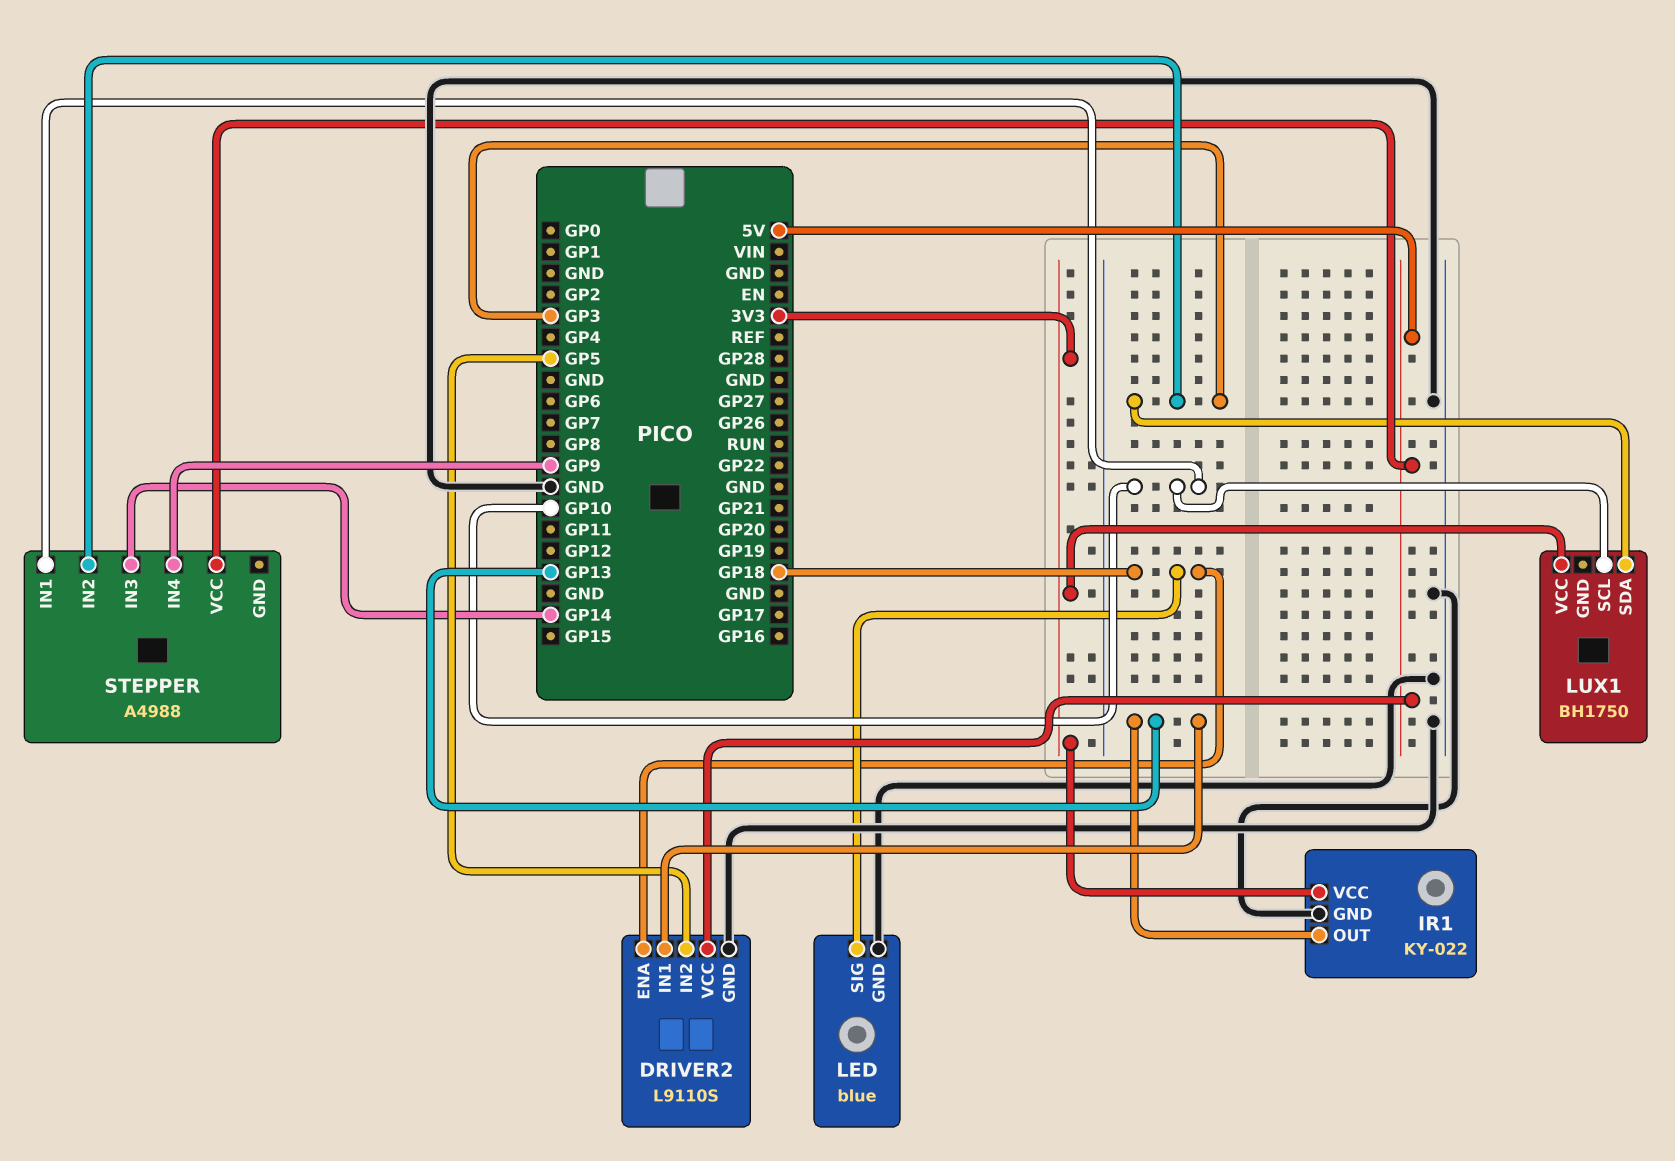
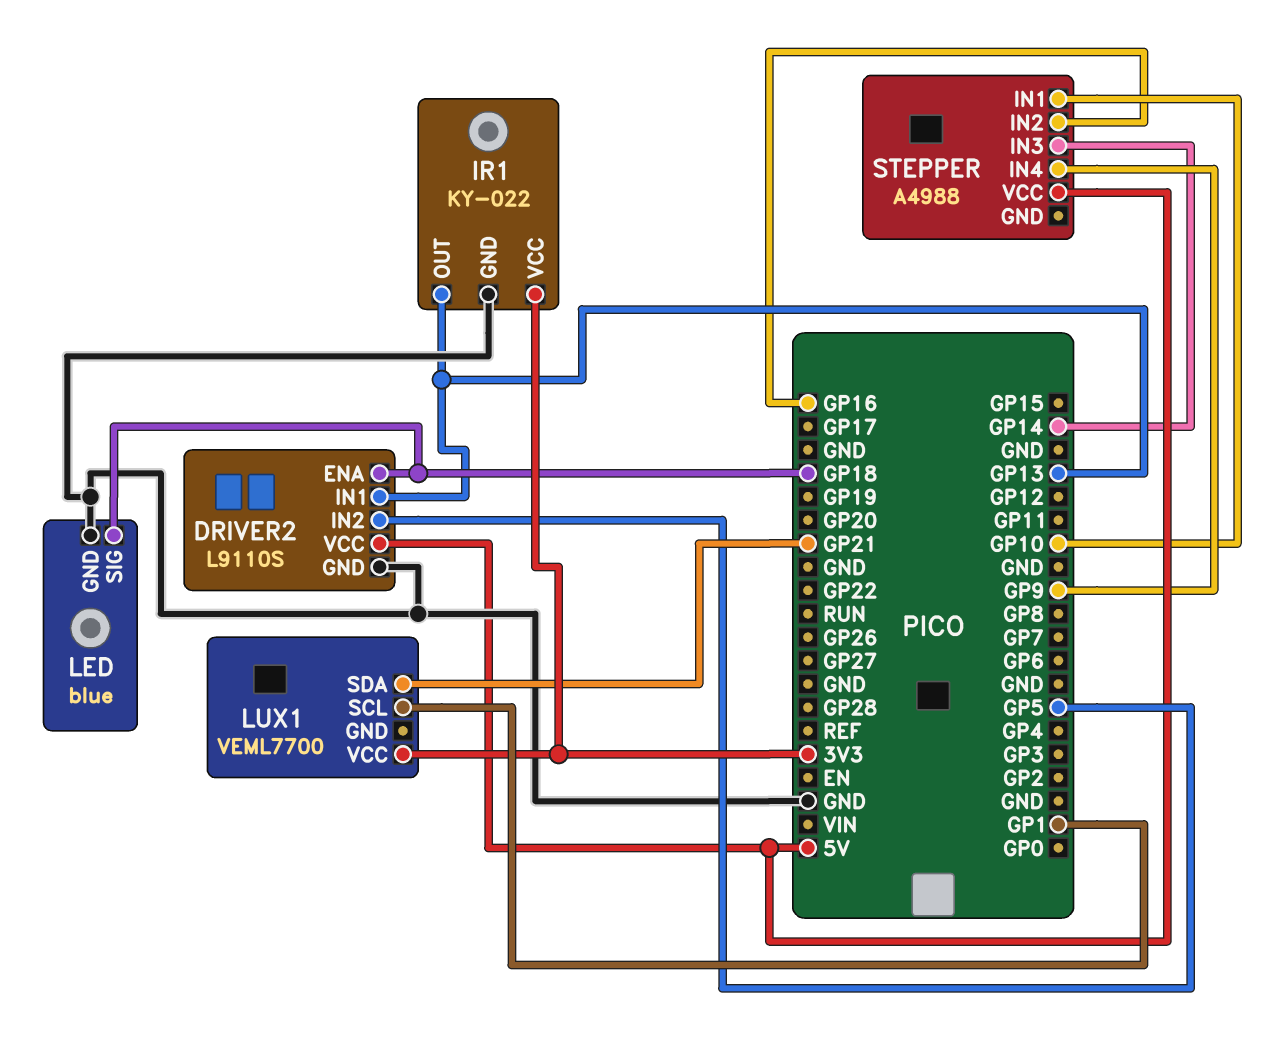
LUX1: BH1750 -> VEML7700
LUX1 pin SCL: GP10 -> GP1
LUX1 pin SDA: GP3 -> GP21
STEPPER pin IN2: GP3 -> GP16

